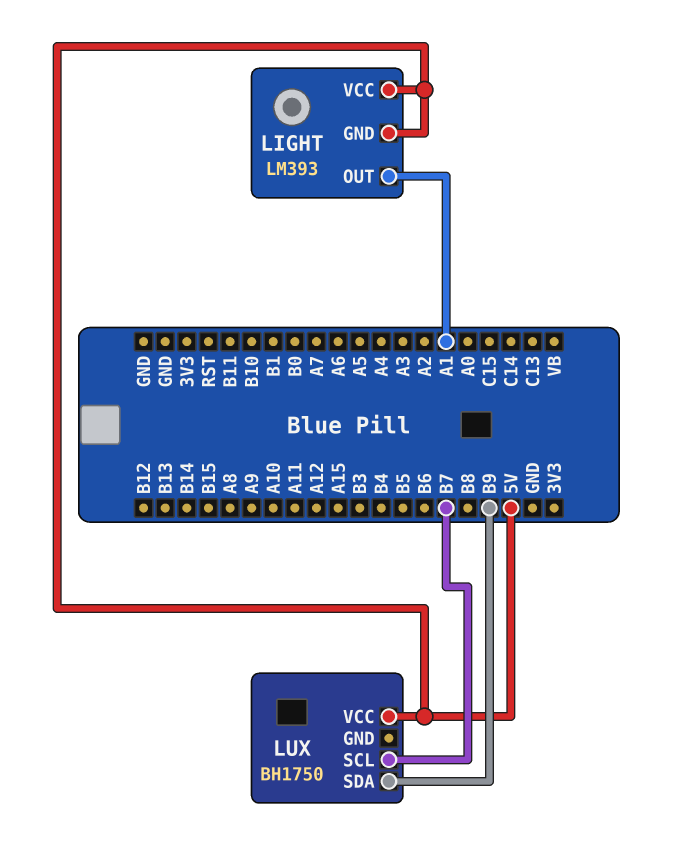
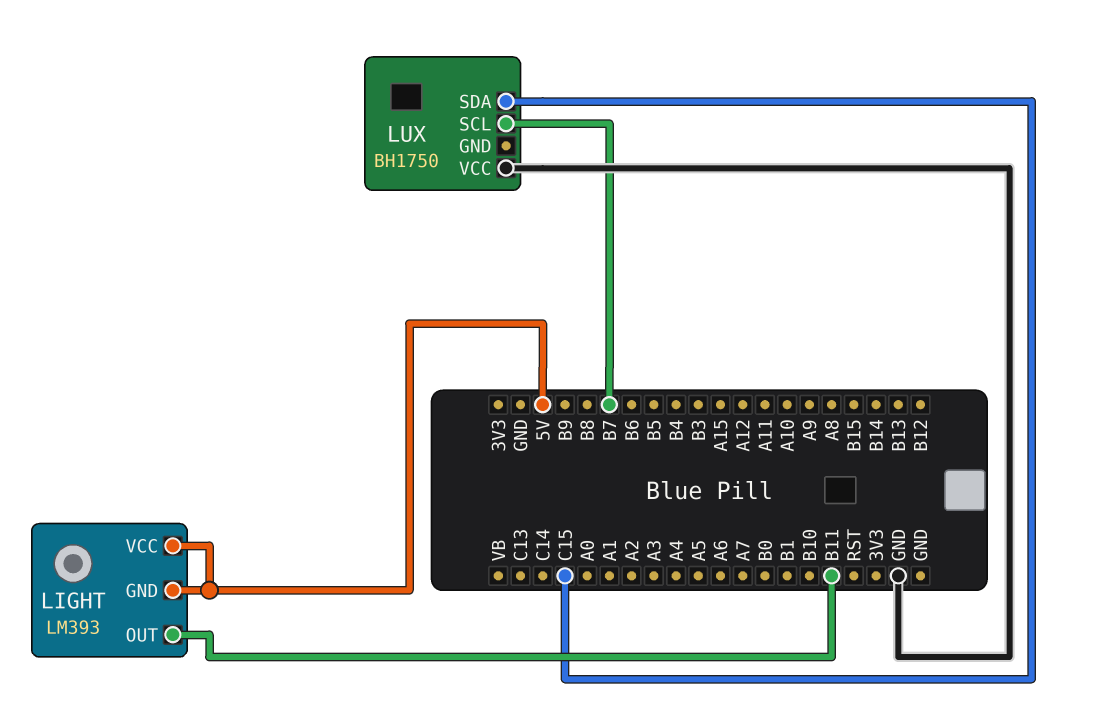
LIGHT pin OUT: A1 -> B11
LUX pin SDA: B9 -> C15
LUX pin VCC: 5V -> GND

